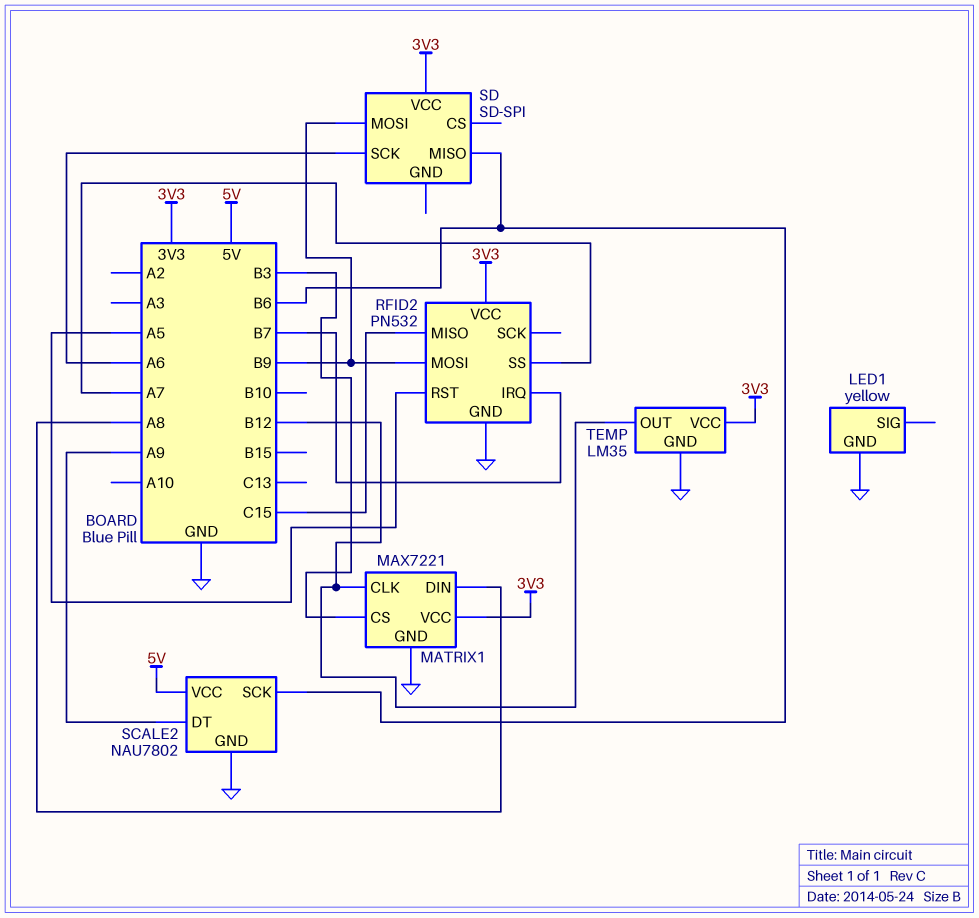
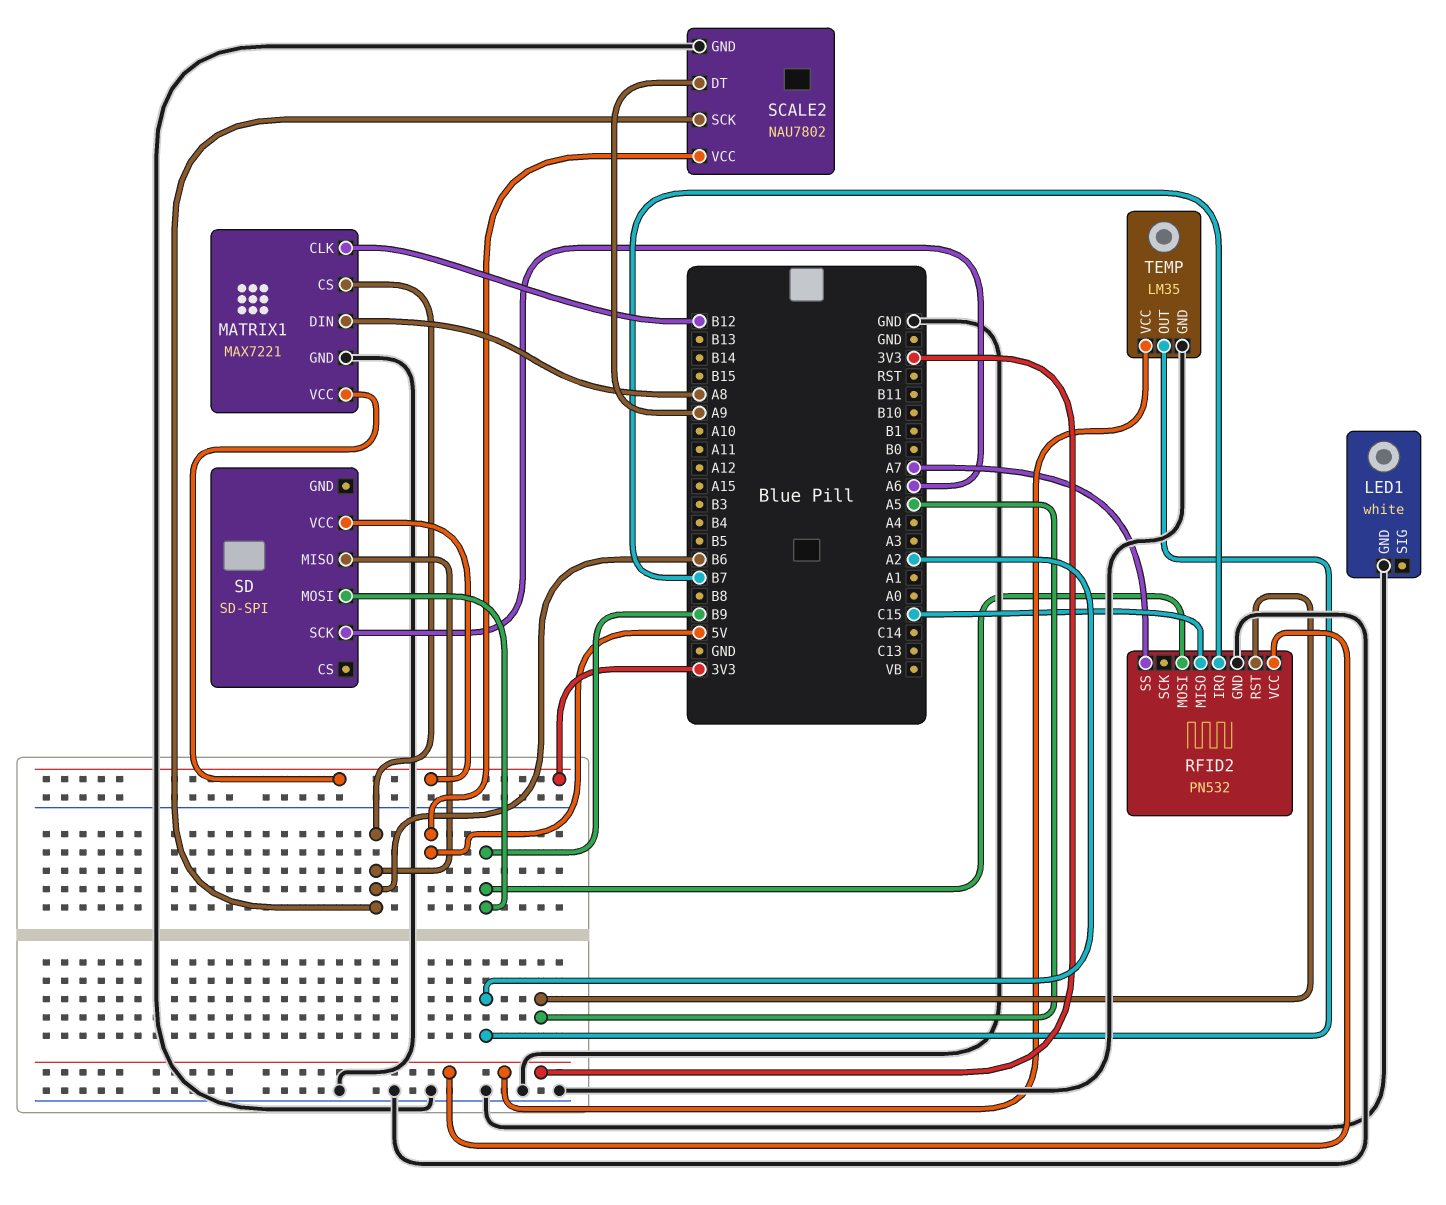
LED1: yellow -> white
MATRIX1 pin CS: B3 -> B6
TEMP pin OUT: B12 -> A2

